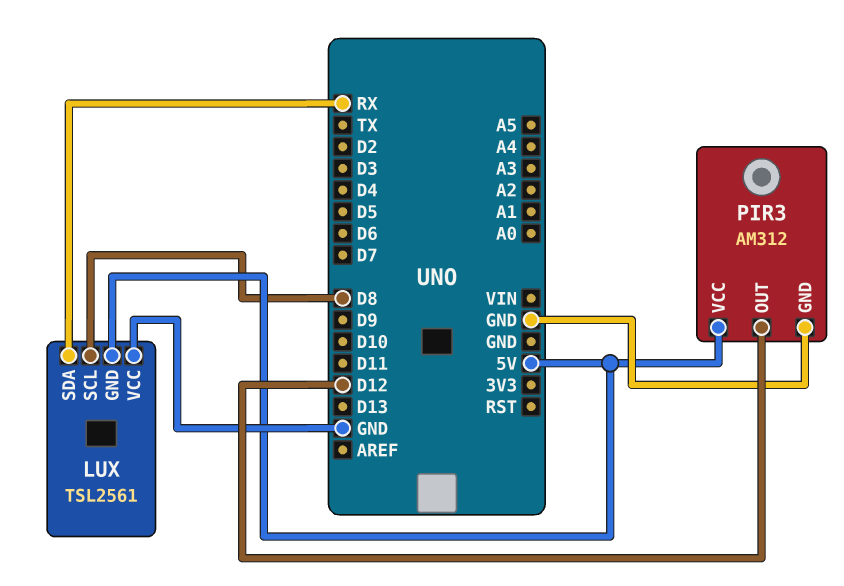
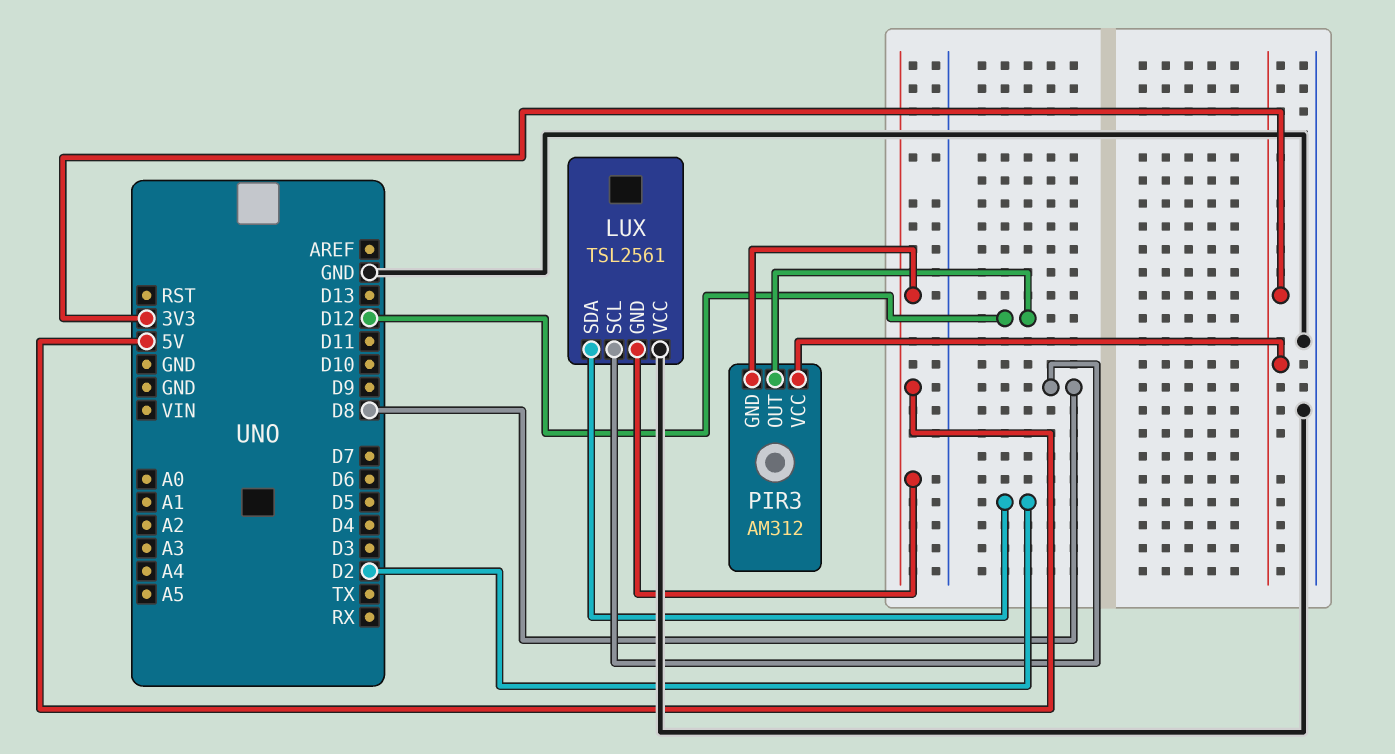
LUX pin SDA: RX -> D2
PIR3 pin GND: GND -> 5V
PIR3 pin VCC: 5V -> 3V3

